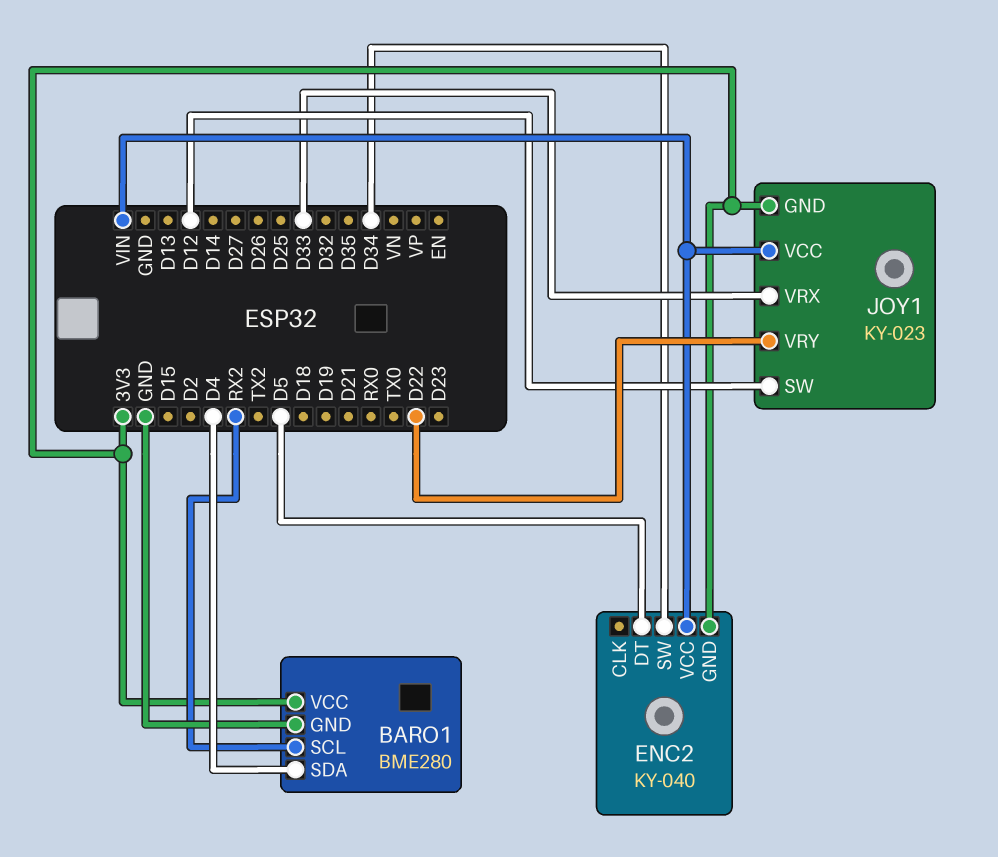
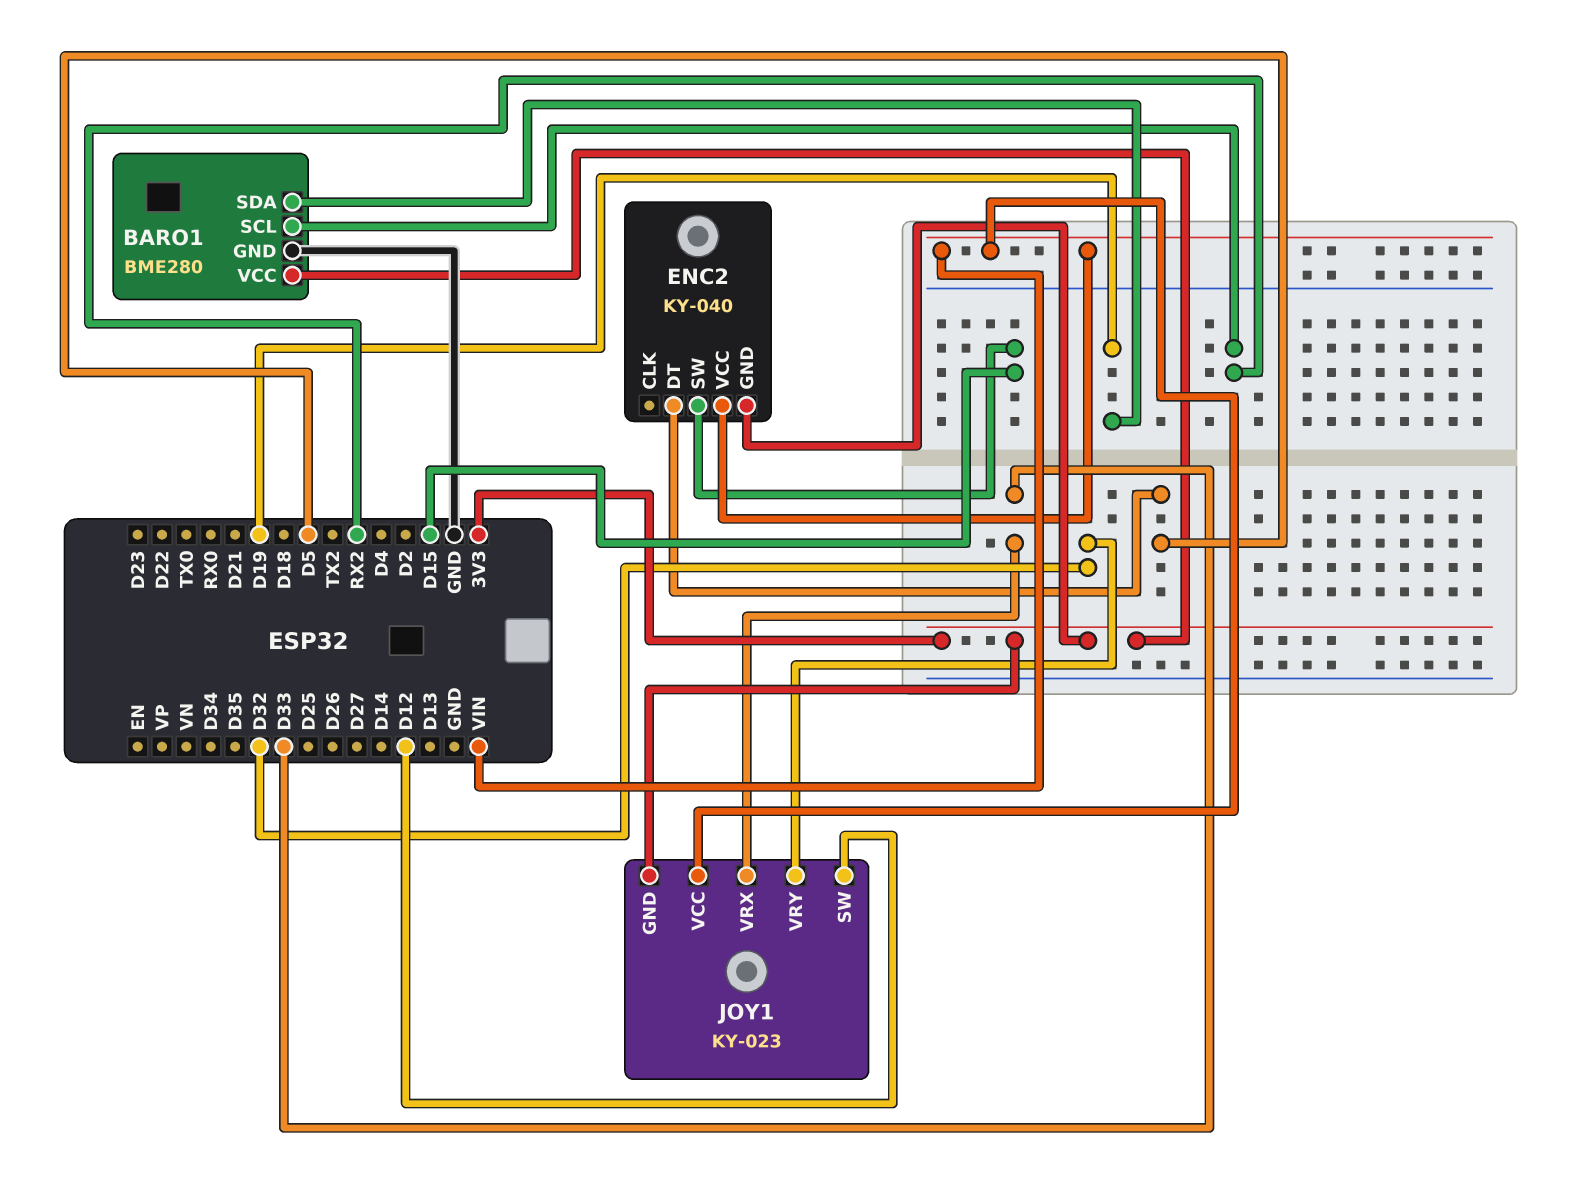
BARO1 pin SDA: D4 -> D19
ENC2 pin SW: D34 -> D15
JOY1 pin VRY: D22 -> D32

